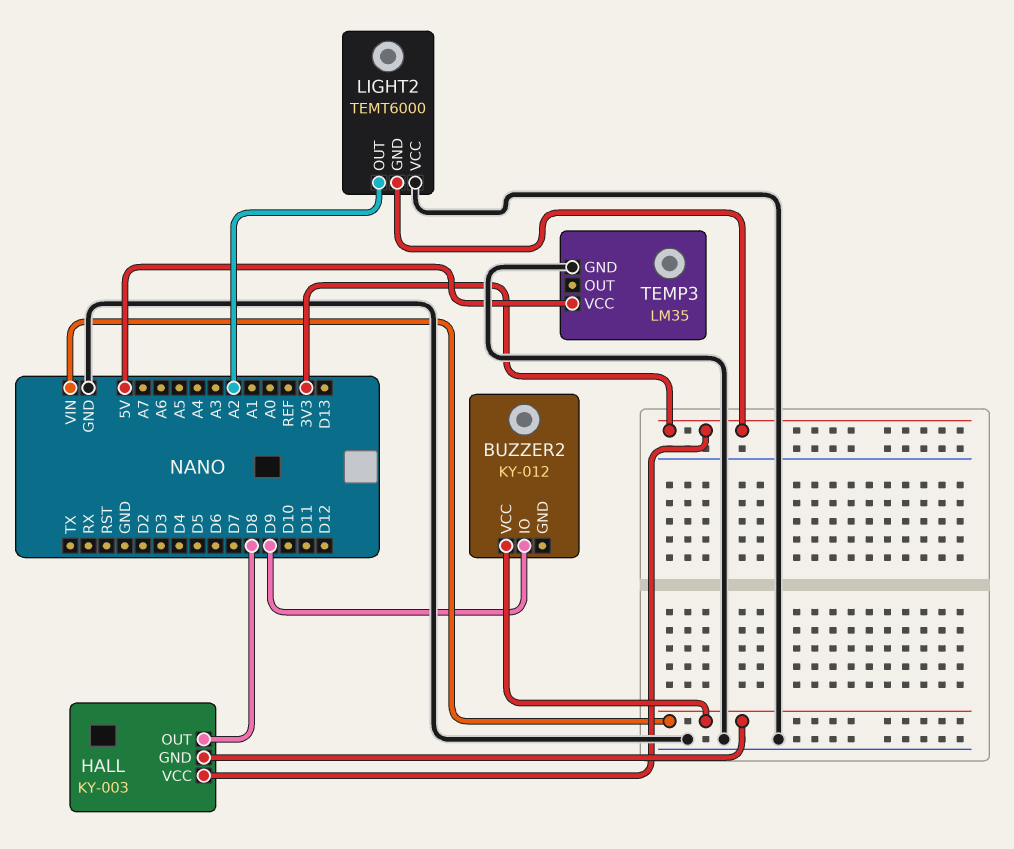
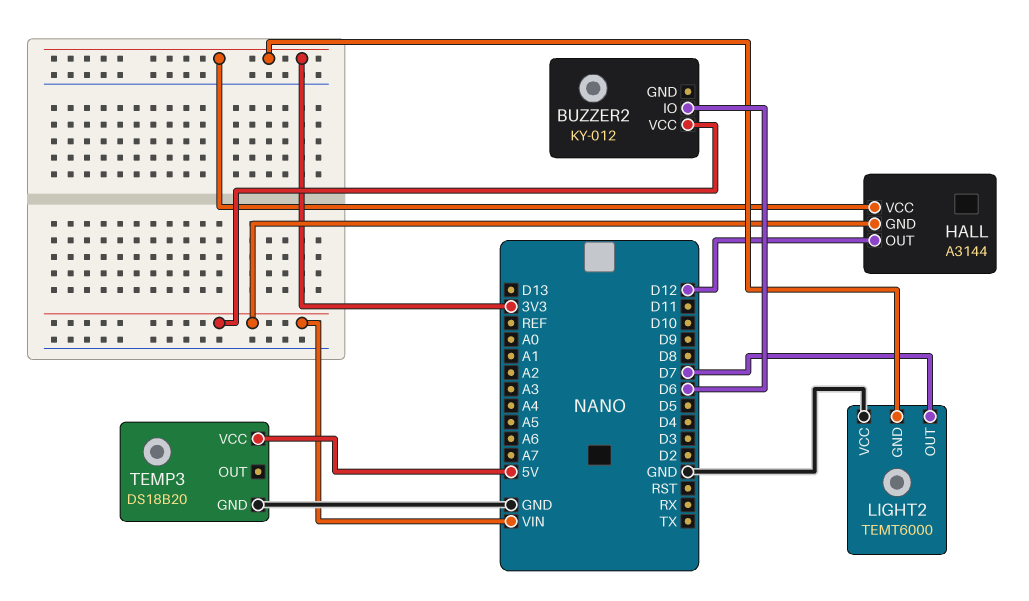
BUZZER2 pin IO: D9 -> D6
HALL: KY-003 -> A3144
HALL pin OUT: D8 -> D12
LIGHT2 pin OUT: A2 -> D7
TEMP3: LM35 -> DS18B20

